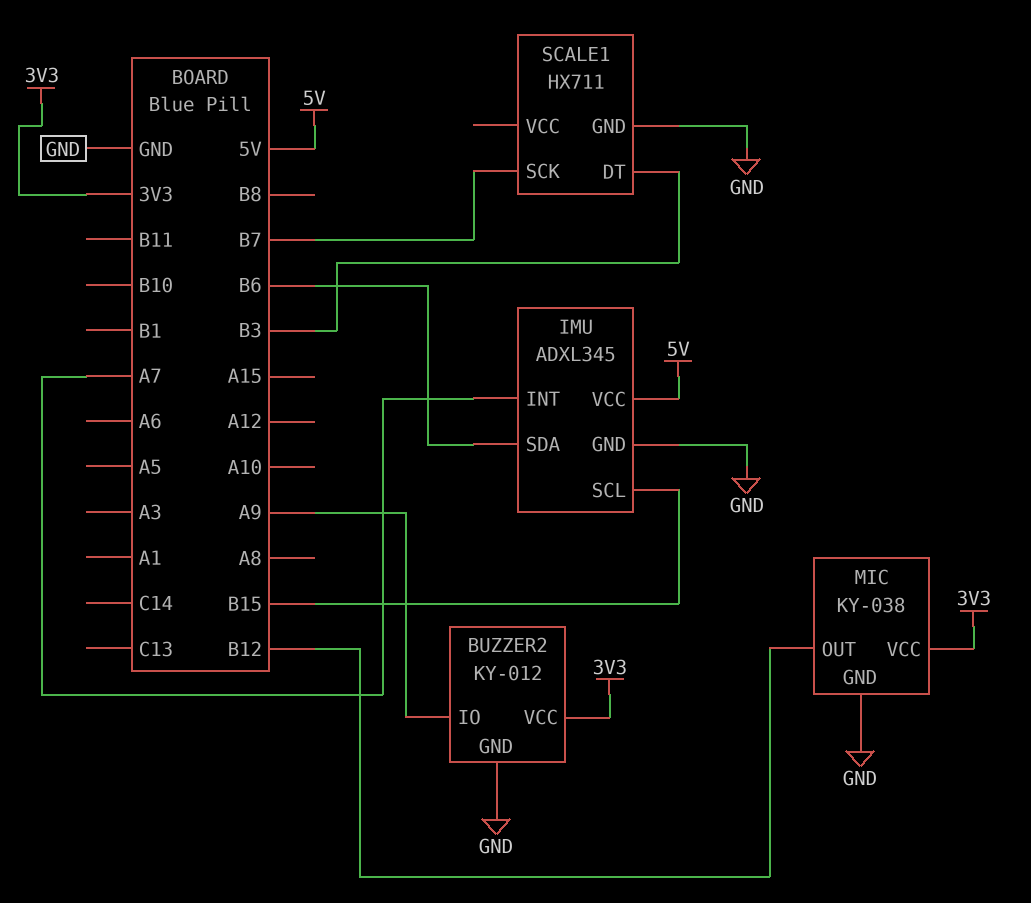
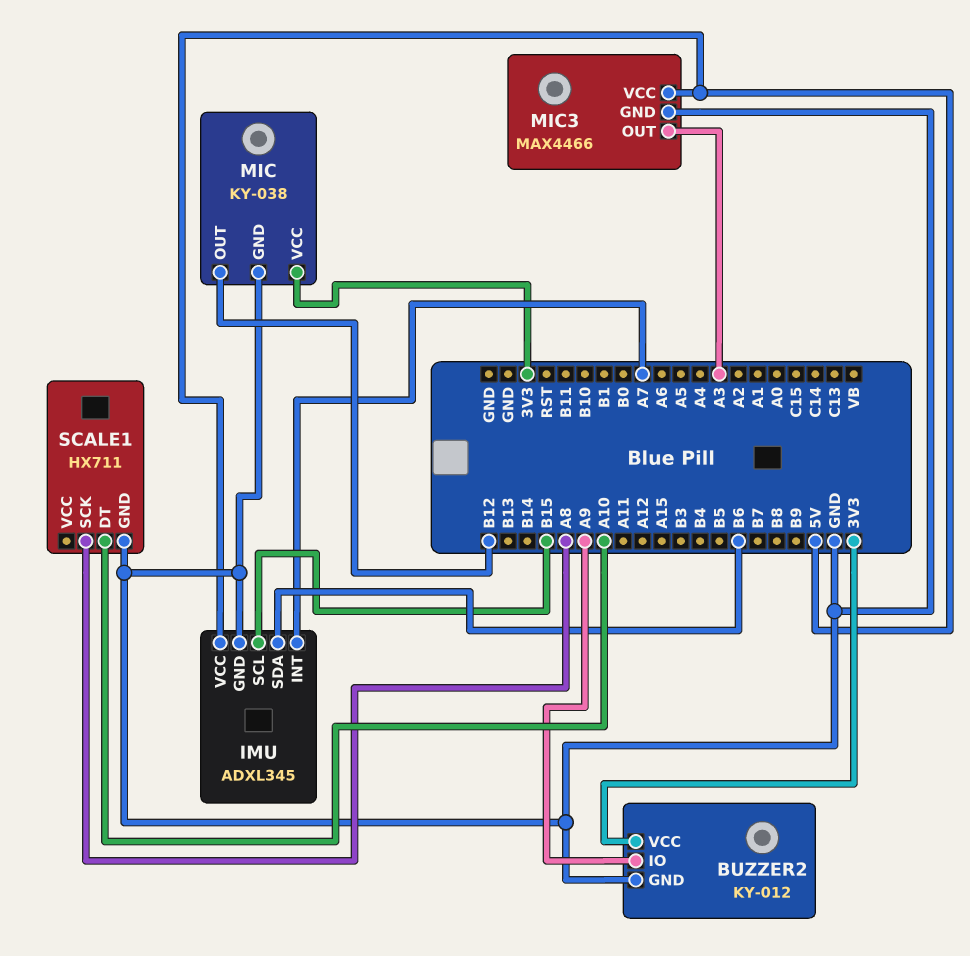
MIC3: none -> MAX4466
MIC3 pin GND: none -> GND
MIC3 pin OUT: none -> A3
MIC3 pin VCC: none -> 5V
SCALE1 pin DT: B3 -> A10
SCALE1 pin SCK: B7 -> A8

